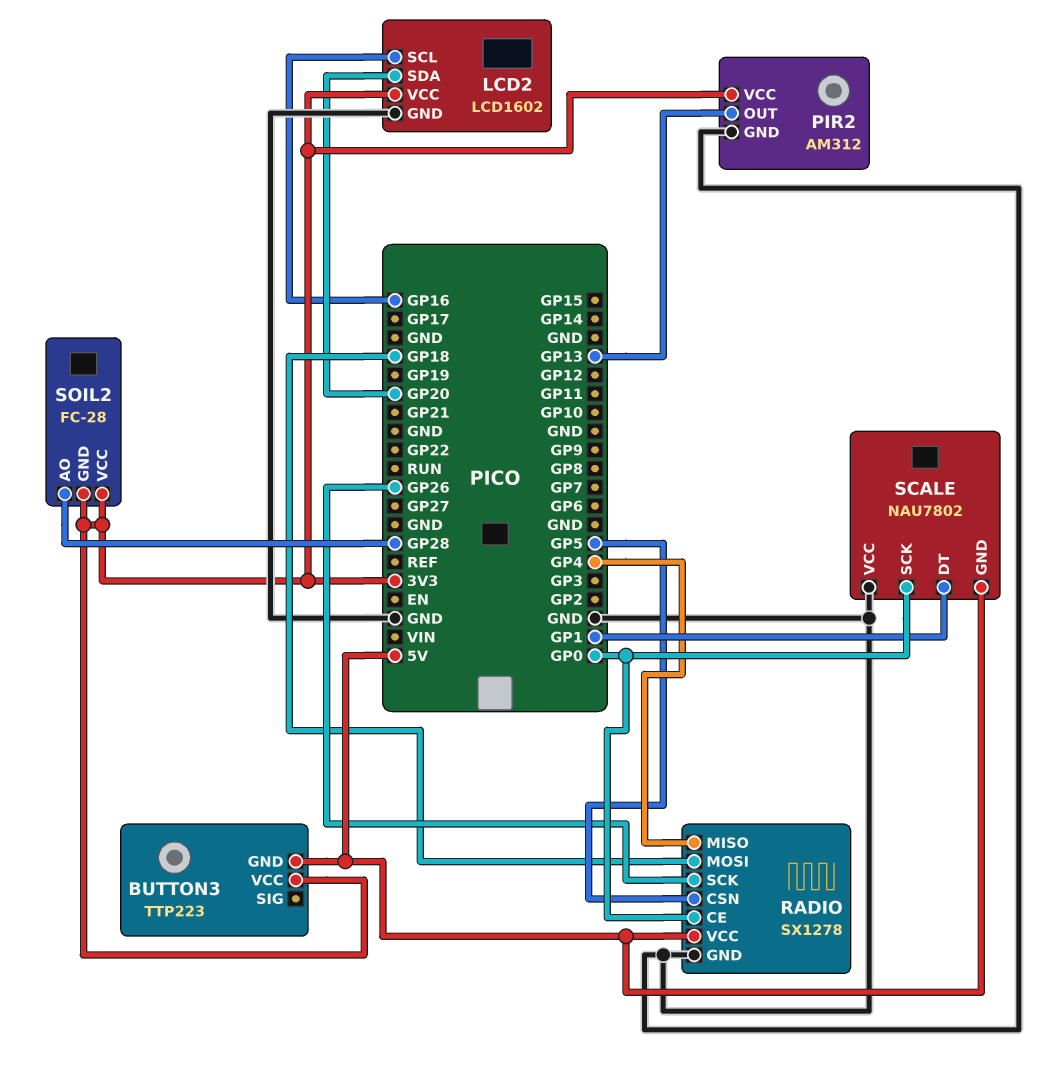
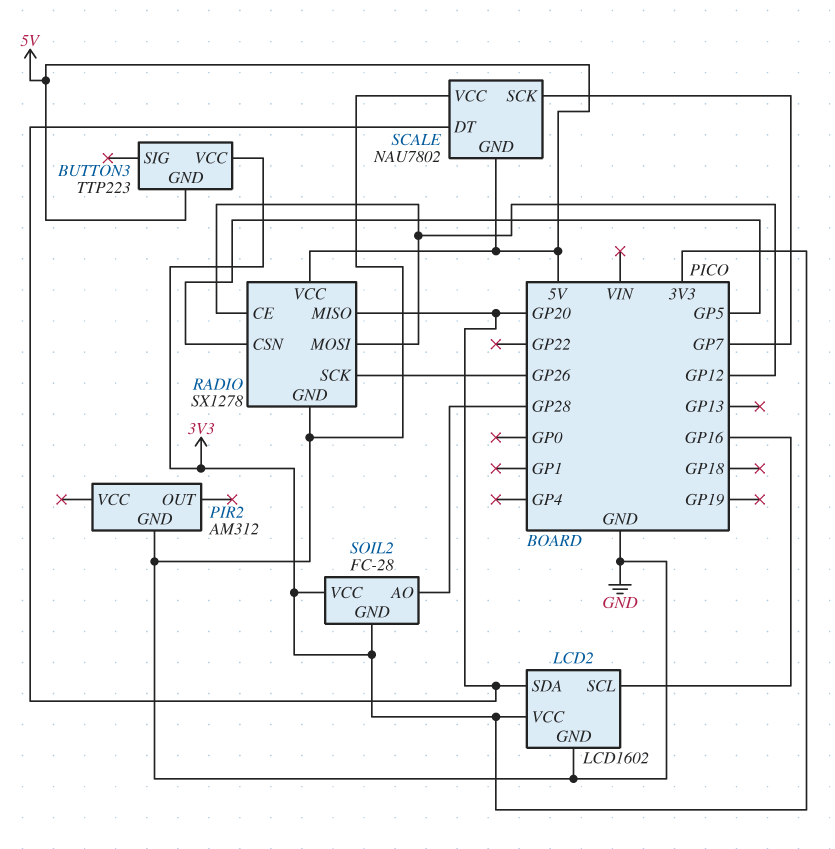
PIR2 pin OUT: GP13 -> none
PIR2 pin VCC: 3V3 -> none
RADIO pin CE: GP0 -> GP12
RADIO pin MISO: GP4 -> GP20
RADIO pin MOSI: GP18 -> GP12
SCALE pin DT: GP1 -> GP20
SCALE pin SCK: GP0 -> GP7

